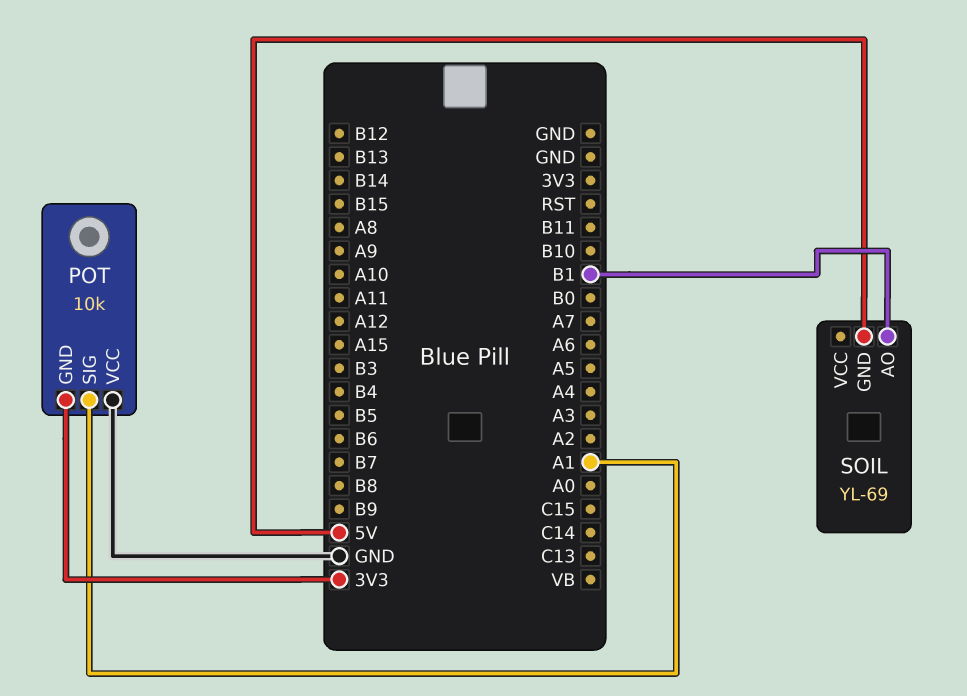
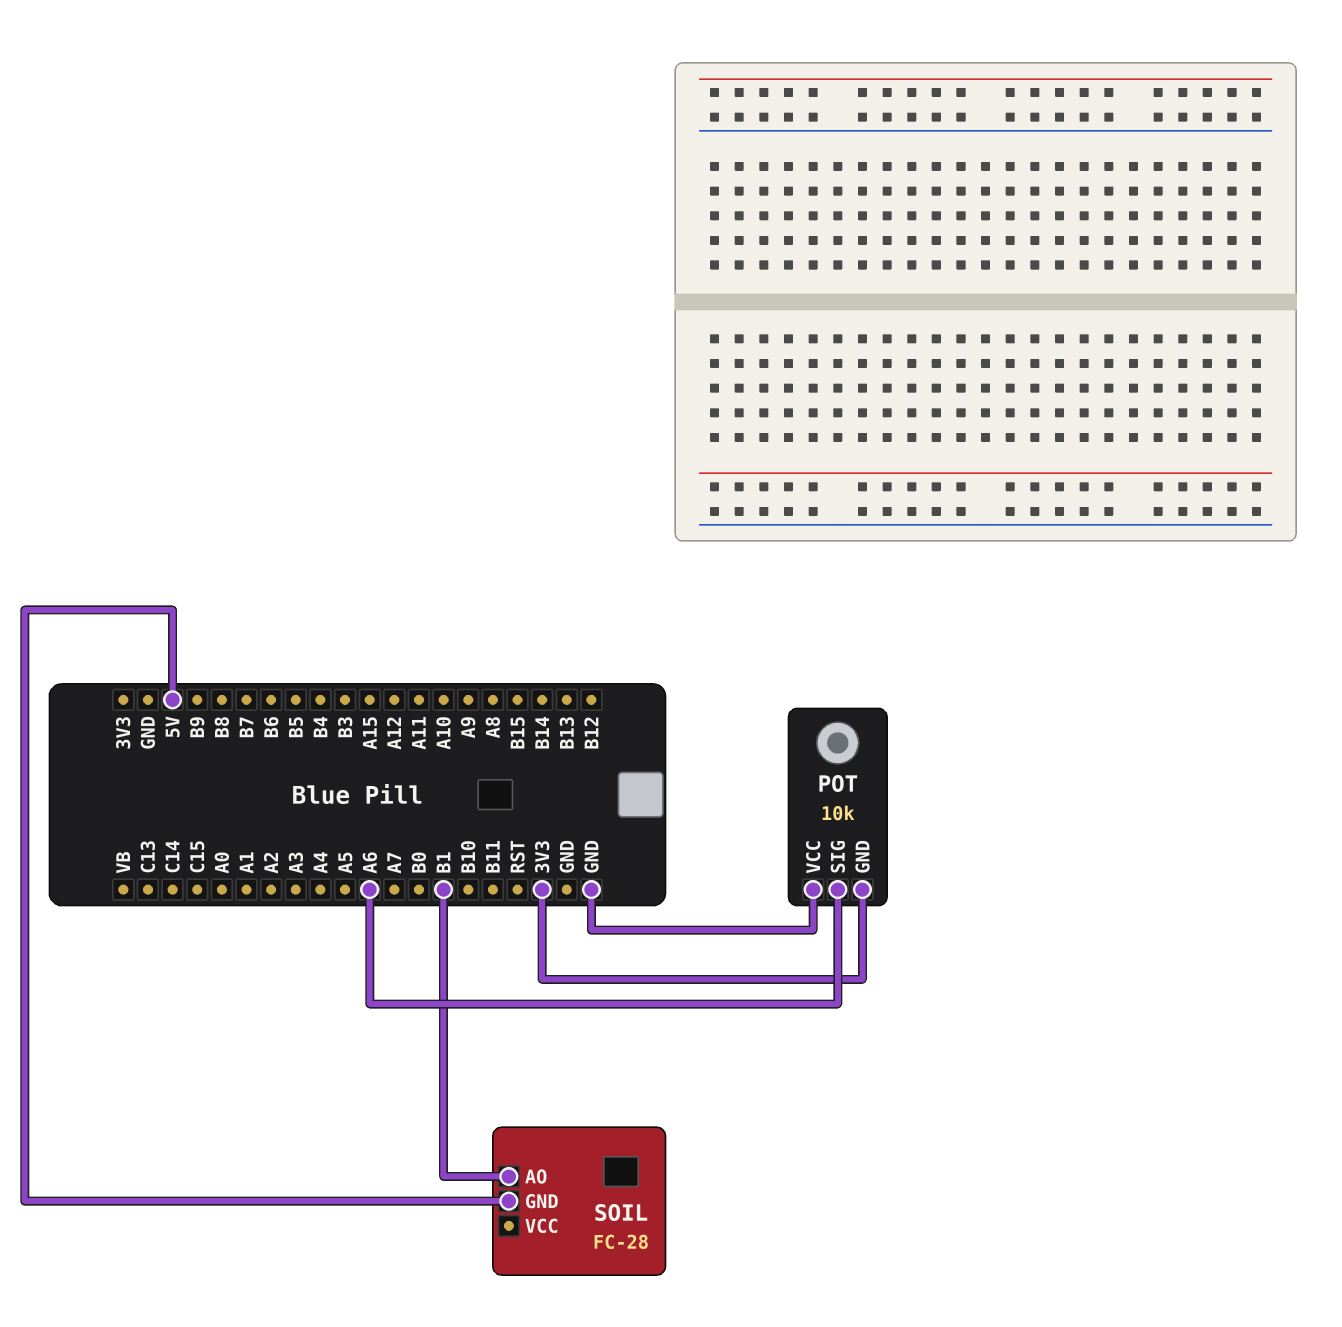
POT pin SIG: A1 -> A6
SOIL: YL-69 -> FC-28

